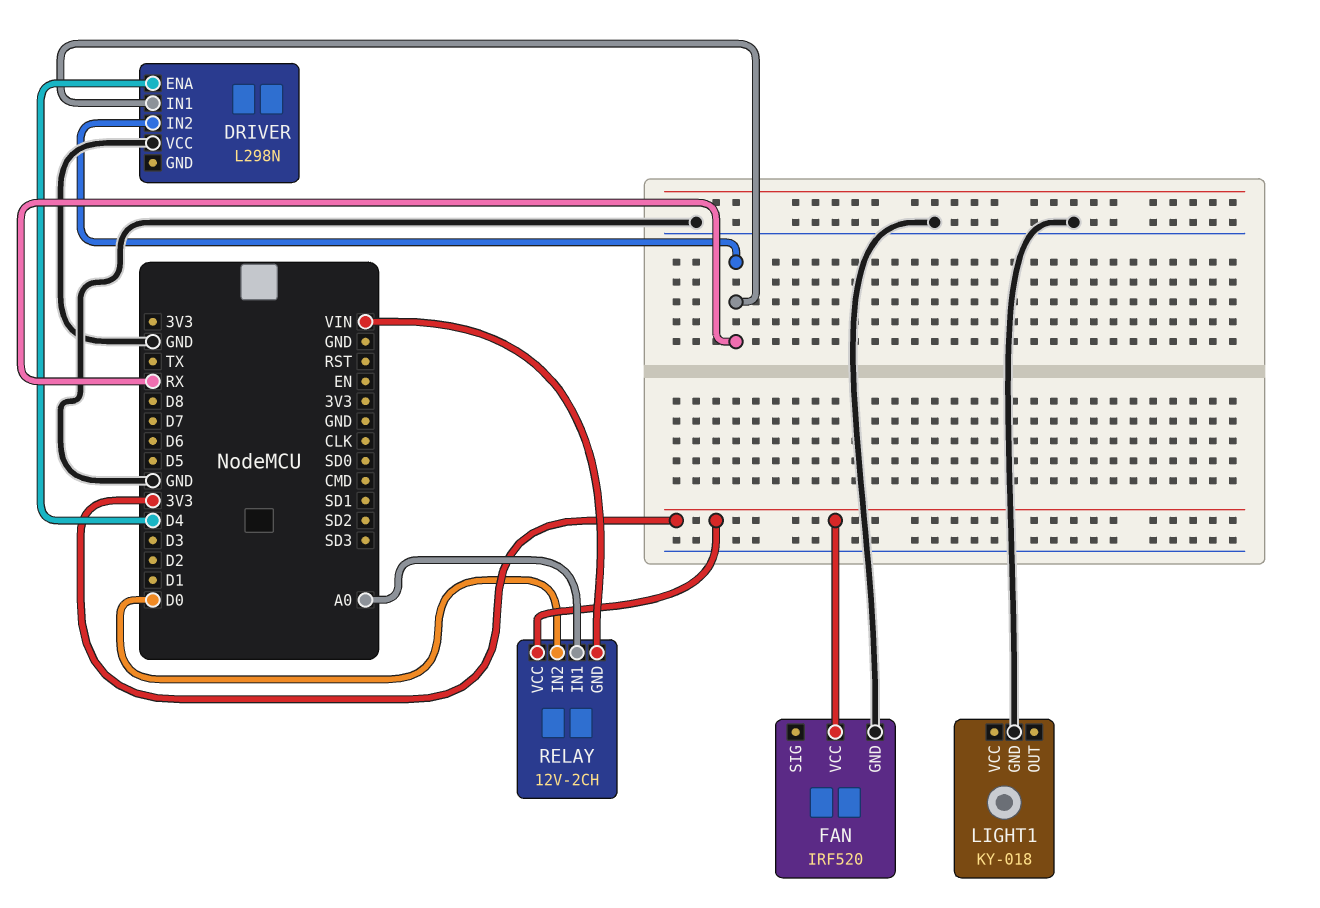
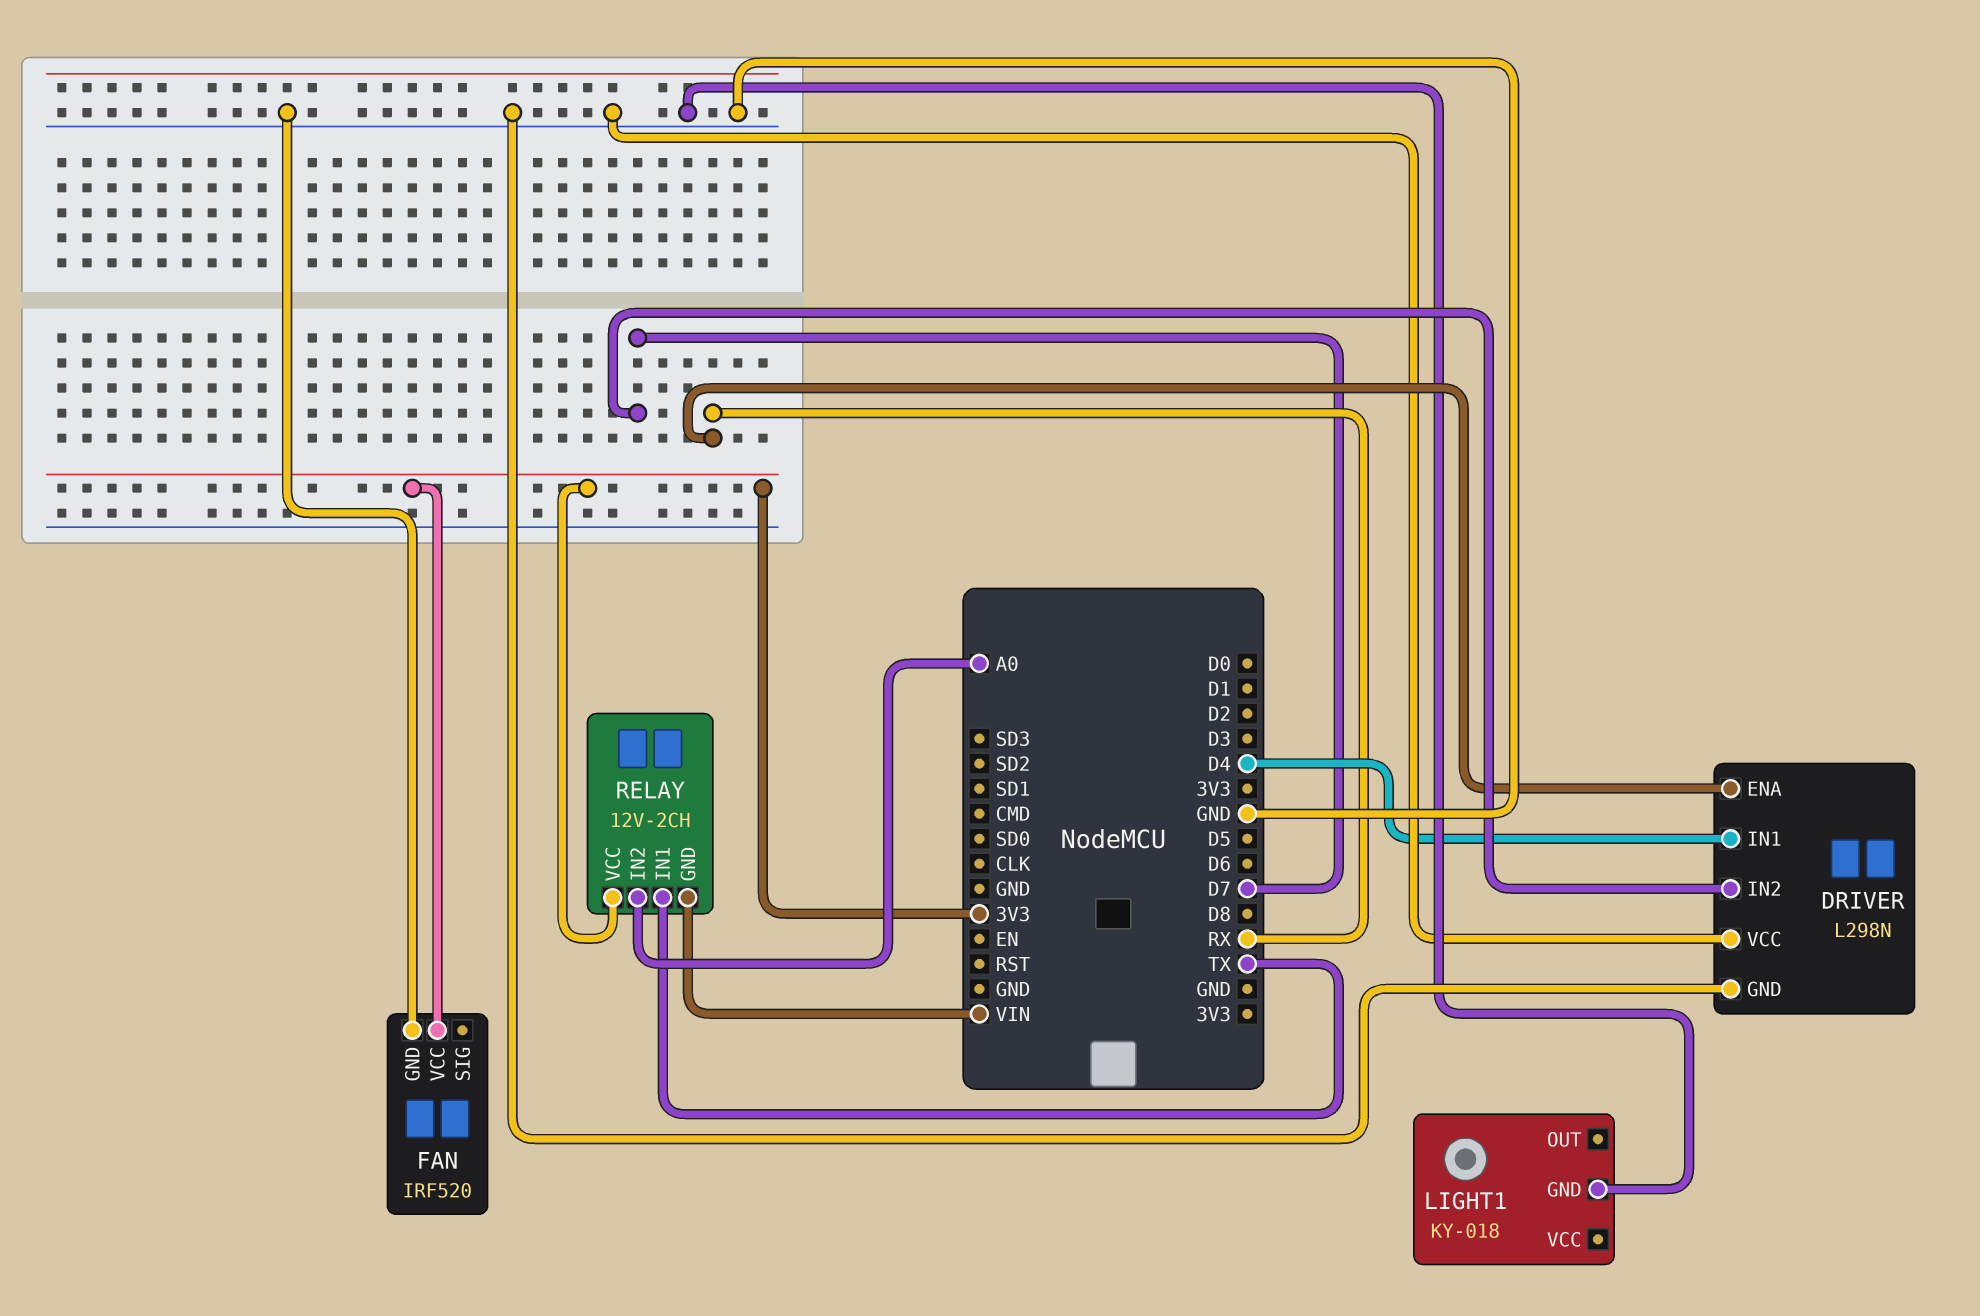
DRIVER pin ENA: D4 -> RX
DRIVER pin GND: none -> GND
DRIVER pin IN1: RX -> D4
DRIVER pin IN2: RX -> D7
RELAY pin IN1: A0 -> TX
RELAY pin IN2: D0 -> A0

